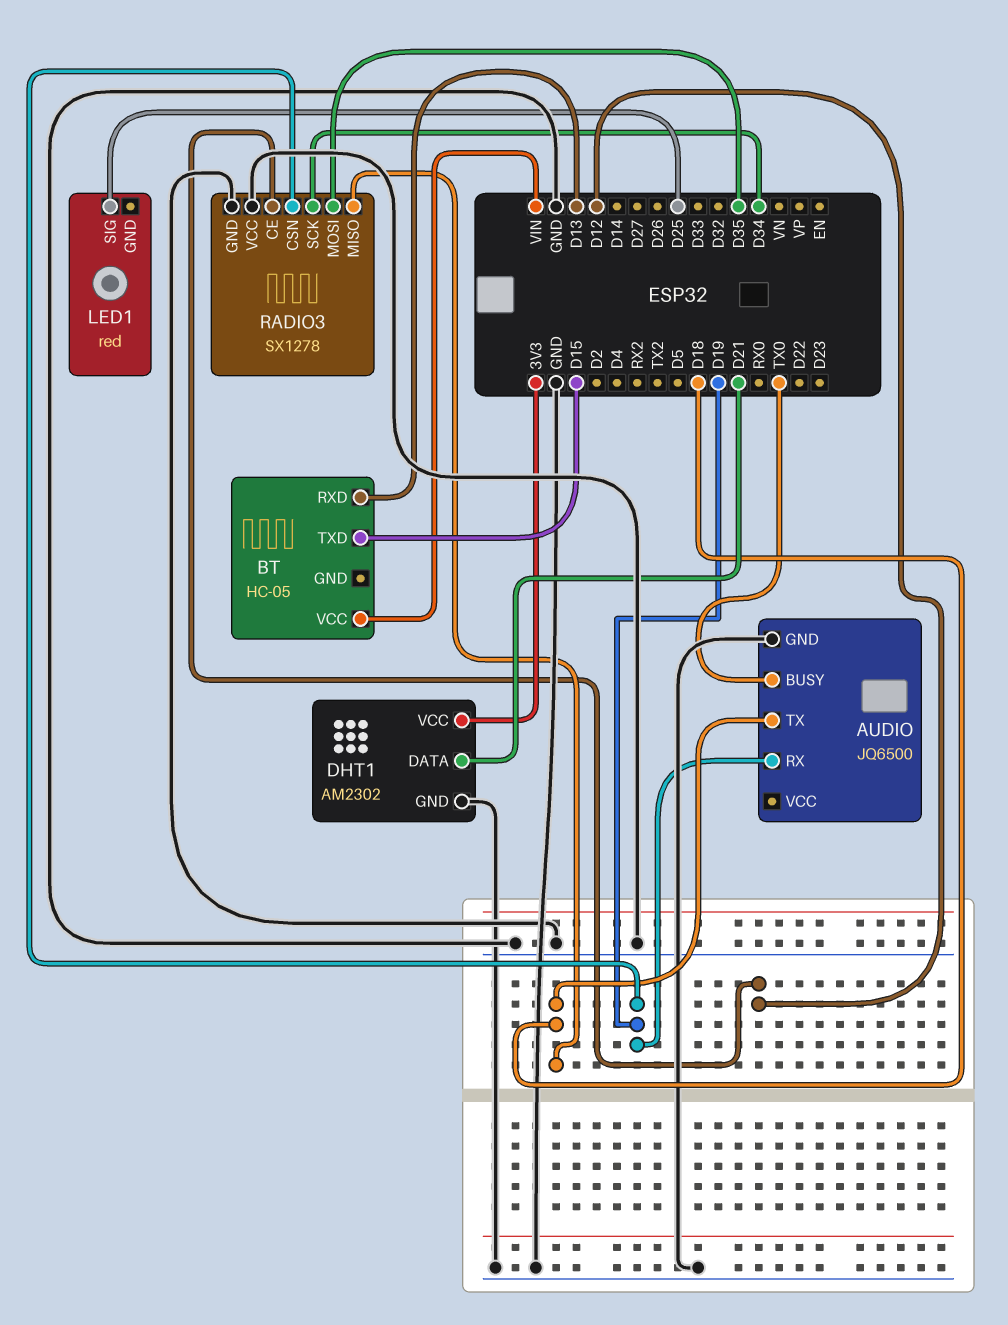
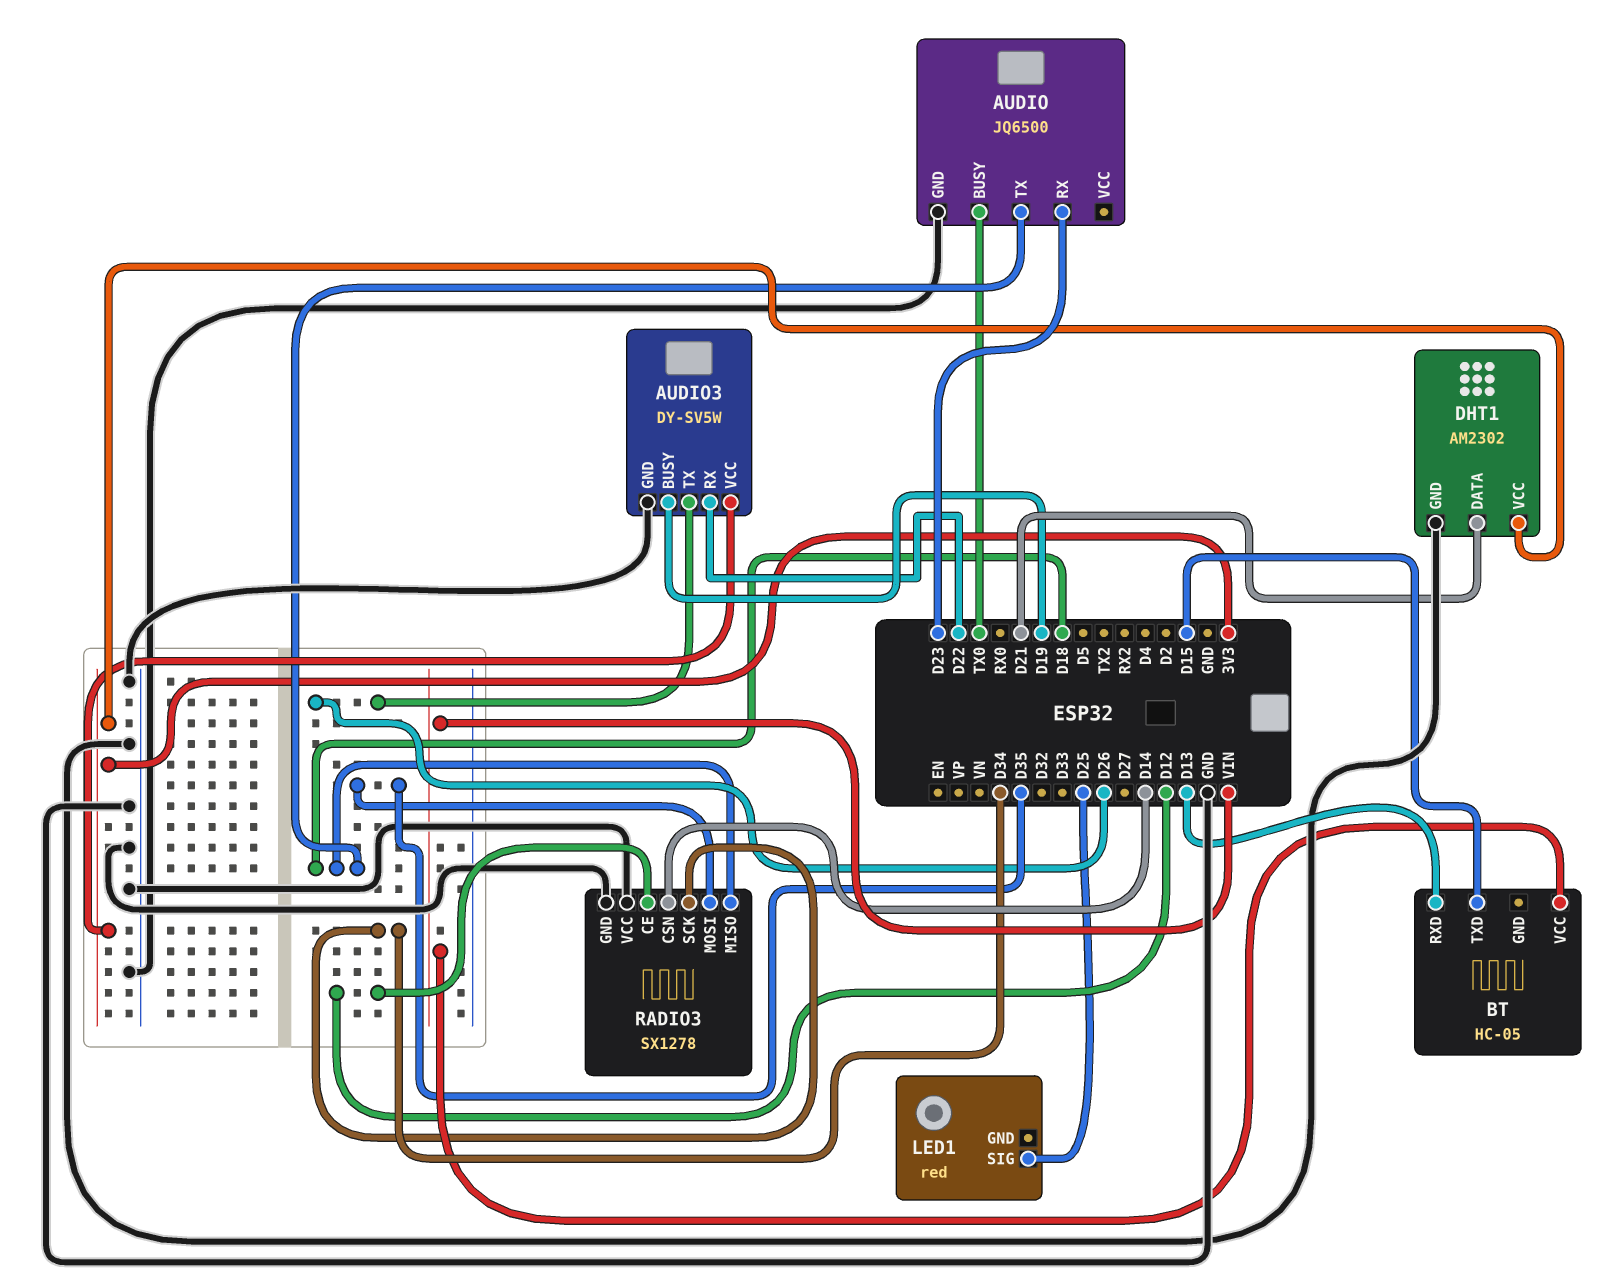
AUDIO pin RX: D19 -> D23
AUDIO3: none -> DY-SV5W
AUDIO3 pin BUSY: none -> D19
AUDIO3 pin GND: none -> GND
AUDIO3 pin RX: none -> D22
AUDIO3 pin TX: none -> D26
AUDIO3 pin VCC: none -> 3V3
RADIO3 pin CSN: D19 -> D14

